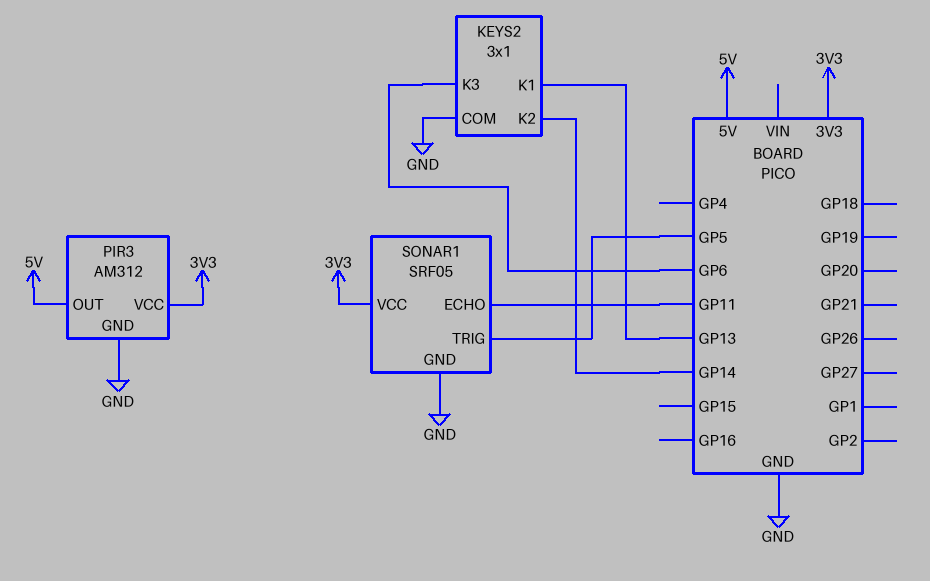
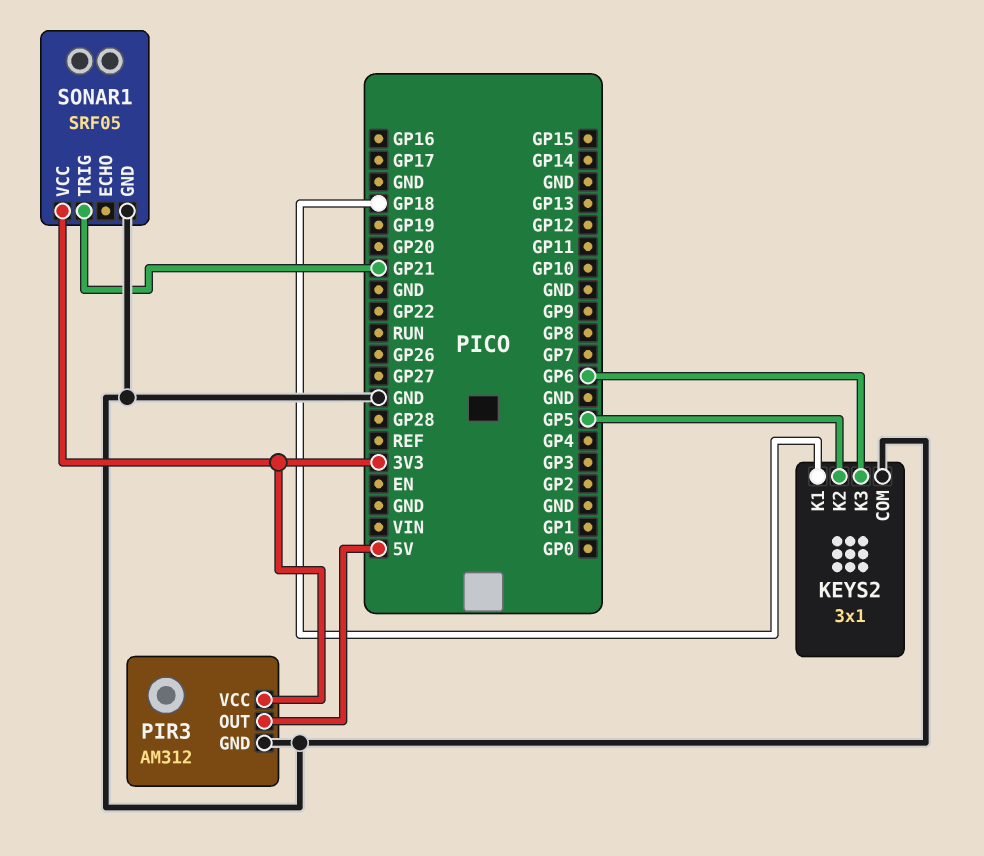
KEYS2 pin K1: GP13 -> GP18
KEYS2 pin K2: GP14 -> GP5
SONAR1 pin ECHO: GP11 -> none
SONAR1 pin TRIG: GP5 -> GP21

